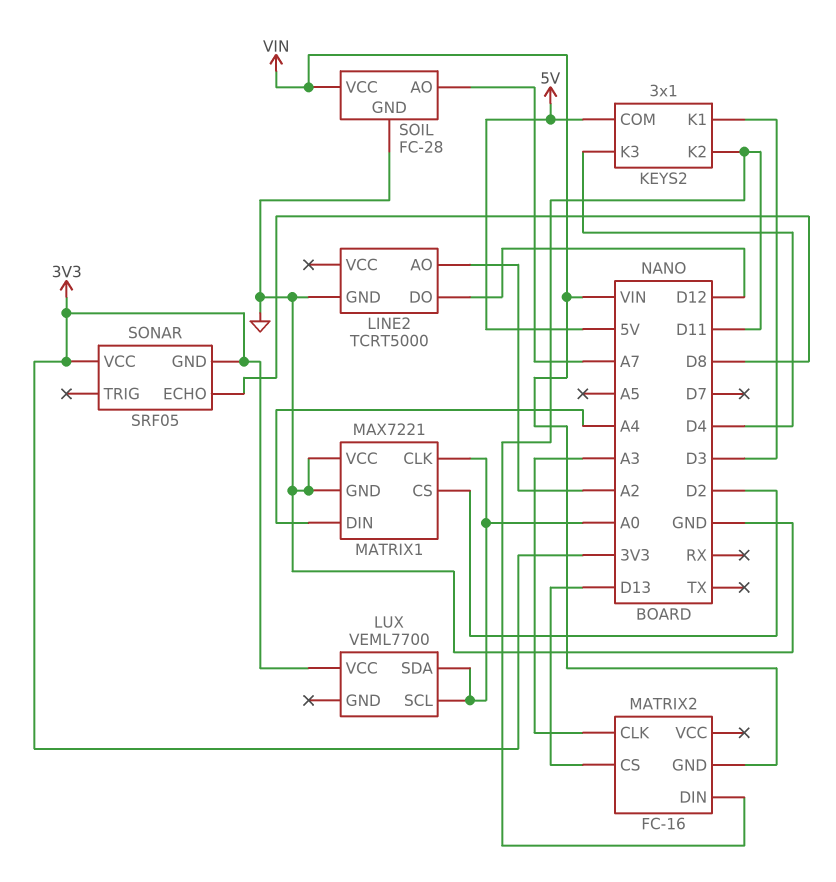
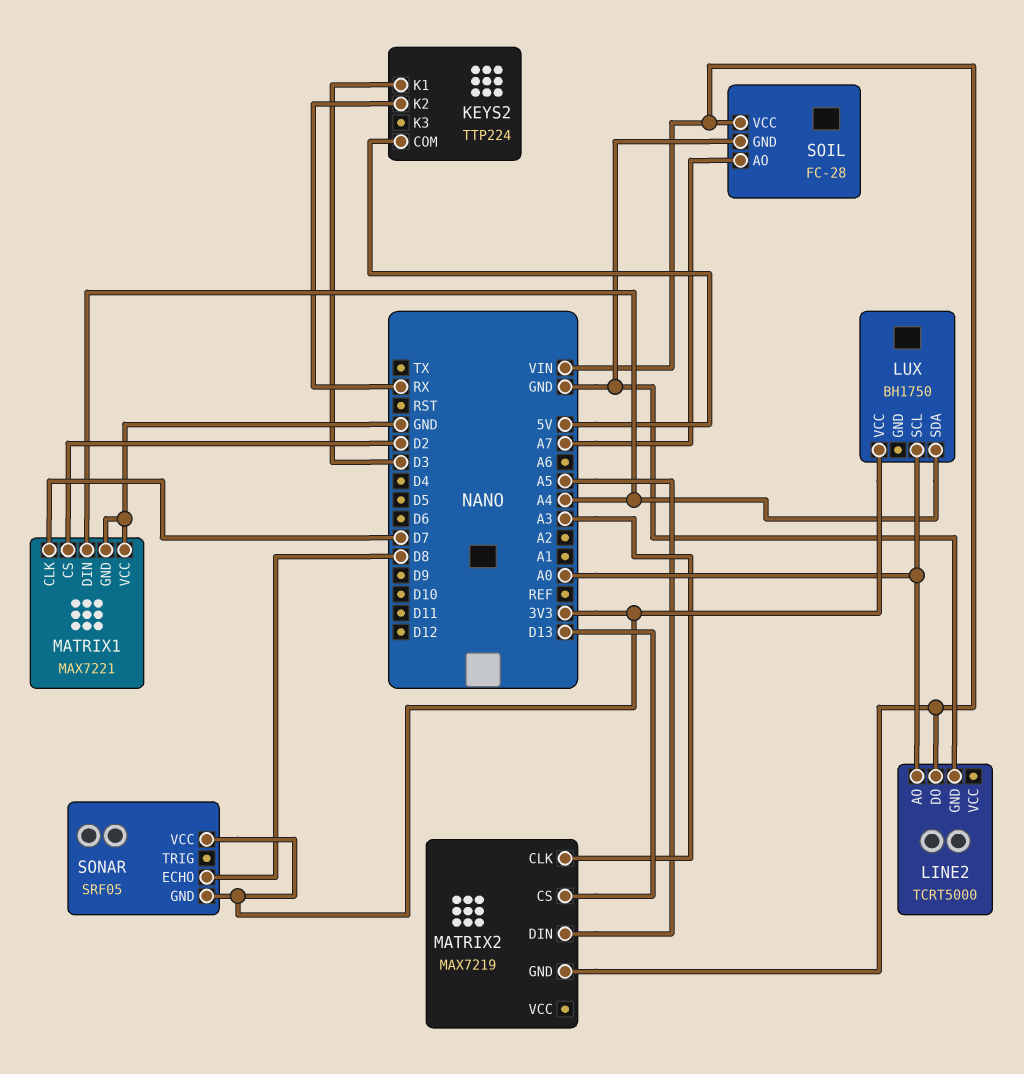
KEYS2: 3x1 -> TTP224
KEYS2 pin K2: D11 -> RX
KEYS2 pin K3: D4 -> none
LINE2 pin AO: A2 -> A0
LINE2 pin DO: D12 -> VIN
LUX: VEML7700 -> BH1750
LUX pin SDA: A0 -> A4
MATRIX1 pin CLK: A0 -> D7
MATRIX2: FC-16 -> MAX7219
MATRIX2 pin DIN: D11 -> A5

